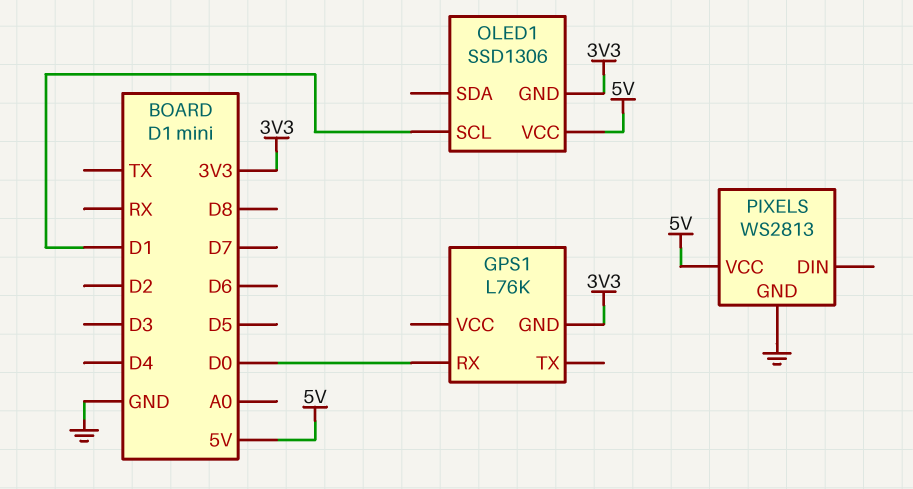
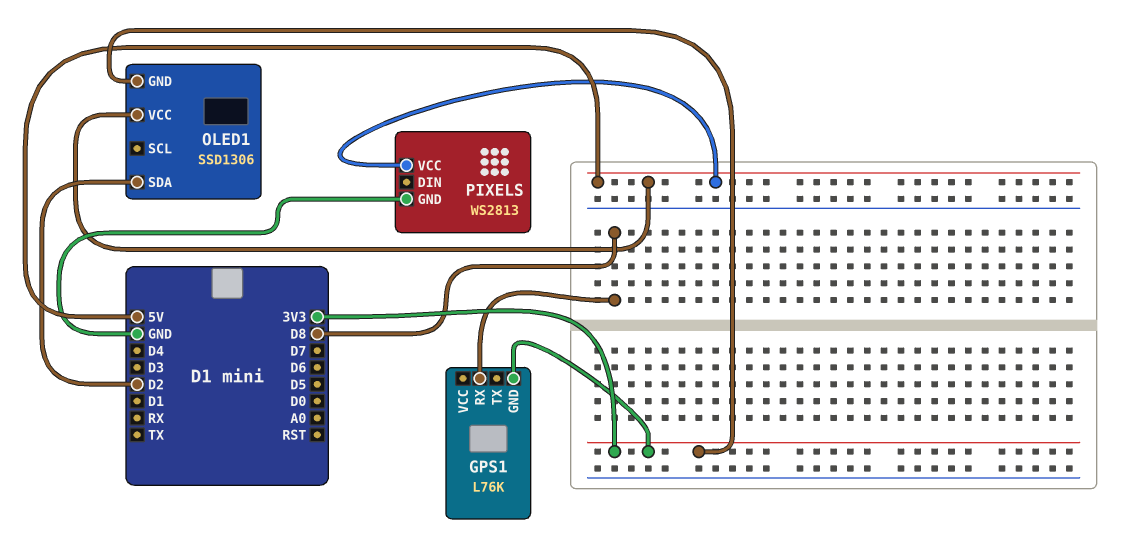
GPS1 pin RX: D0 -> D8
OLED1 pin SCL: D1 -> none
OLED1 pin SDA: none -> D2

